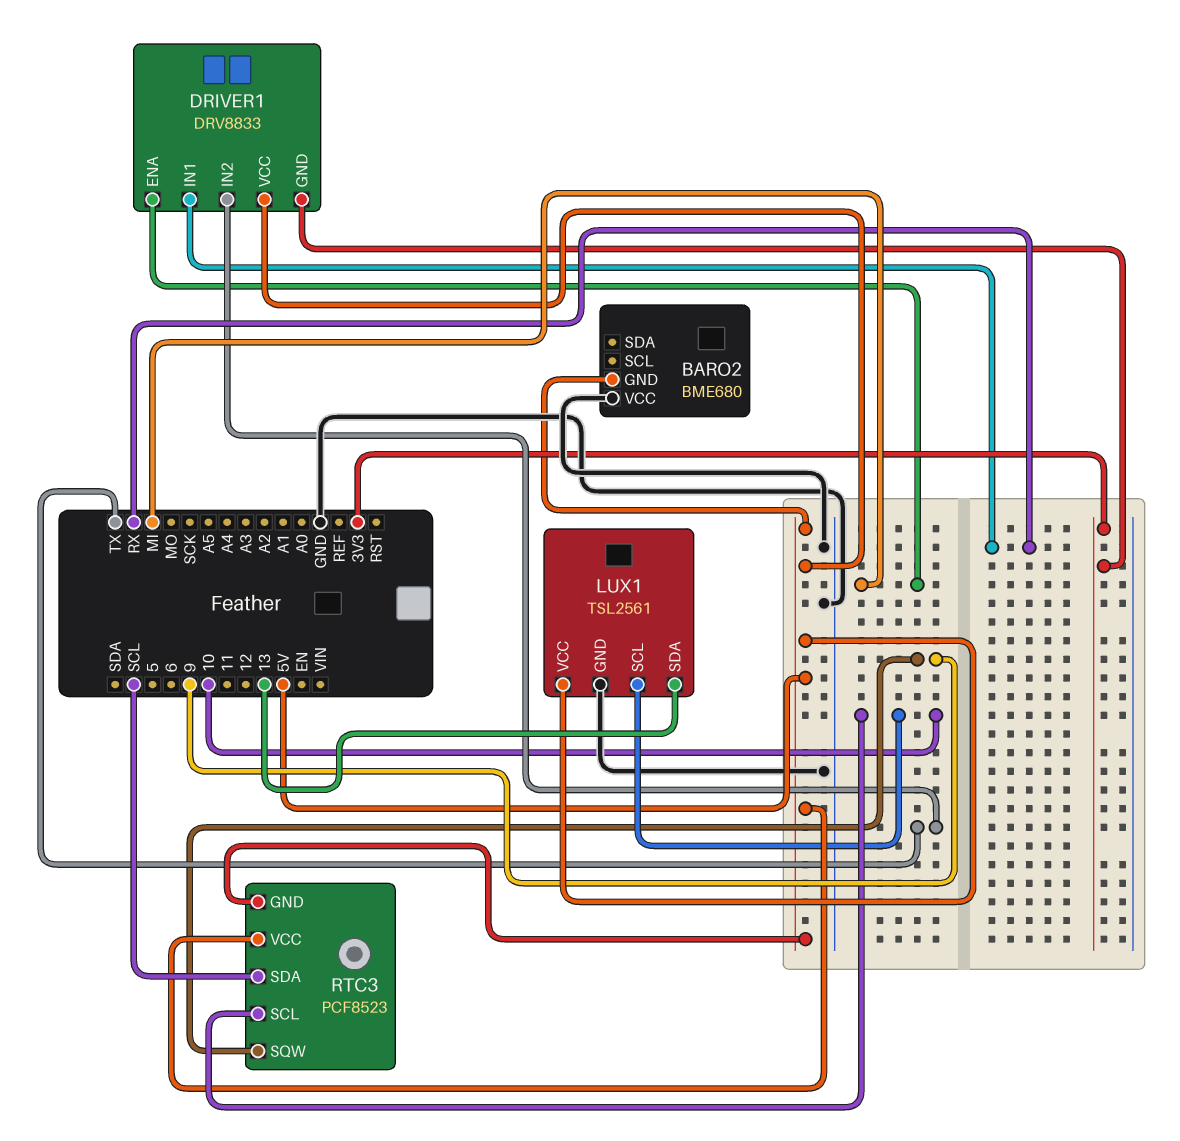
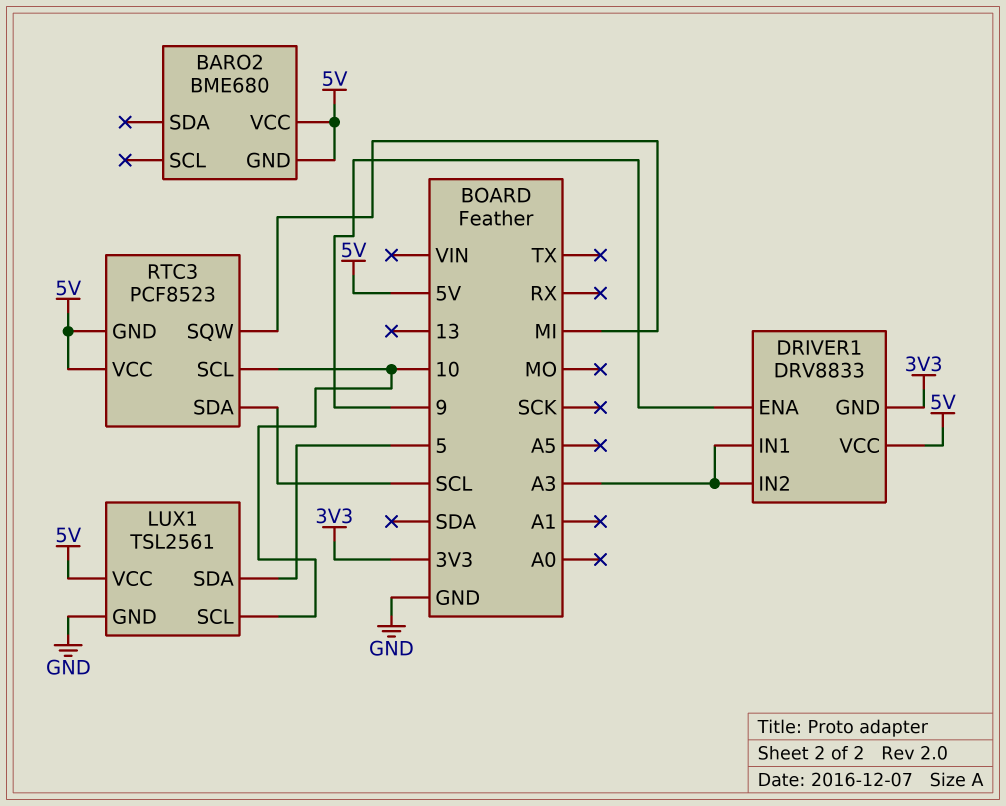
BARO2 pin VCC: GND -> 5V
DRIVER1 pin ENA: MI -> 9
DRIVER1 pin IN1: RX -> A3
DRIVER1 pin IN2: TX -> A3
LUX1 pin SDA: 13 -> 5
RTC3 pin SQW: 9 -> MI

